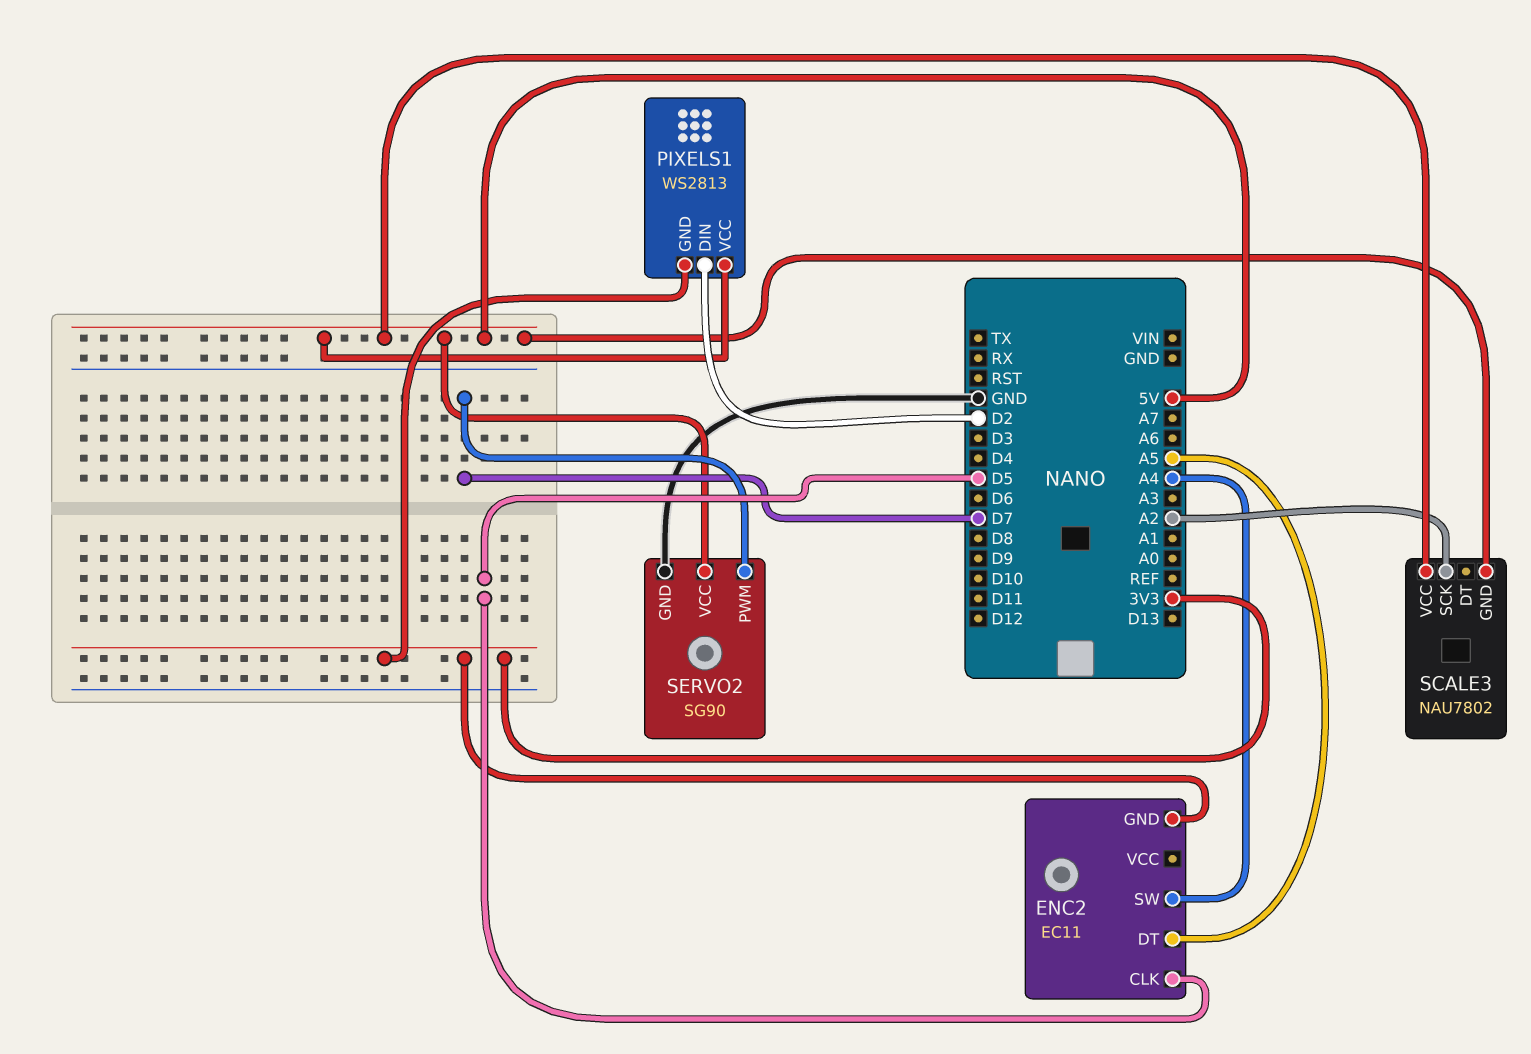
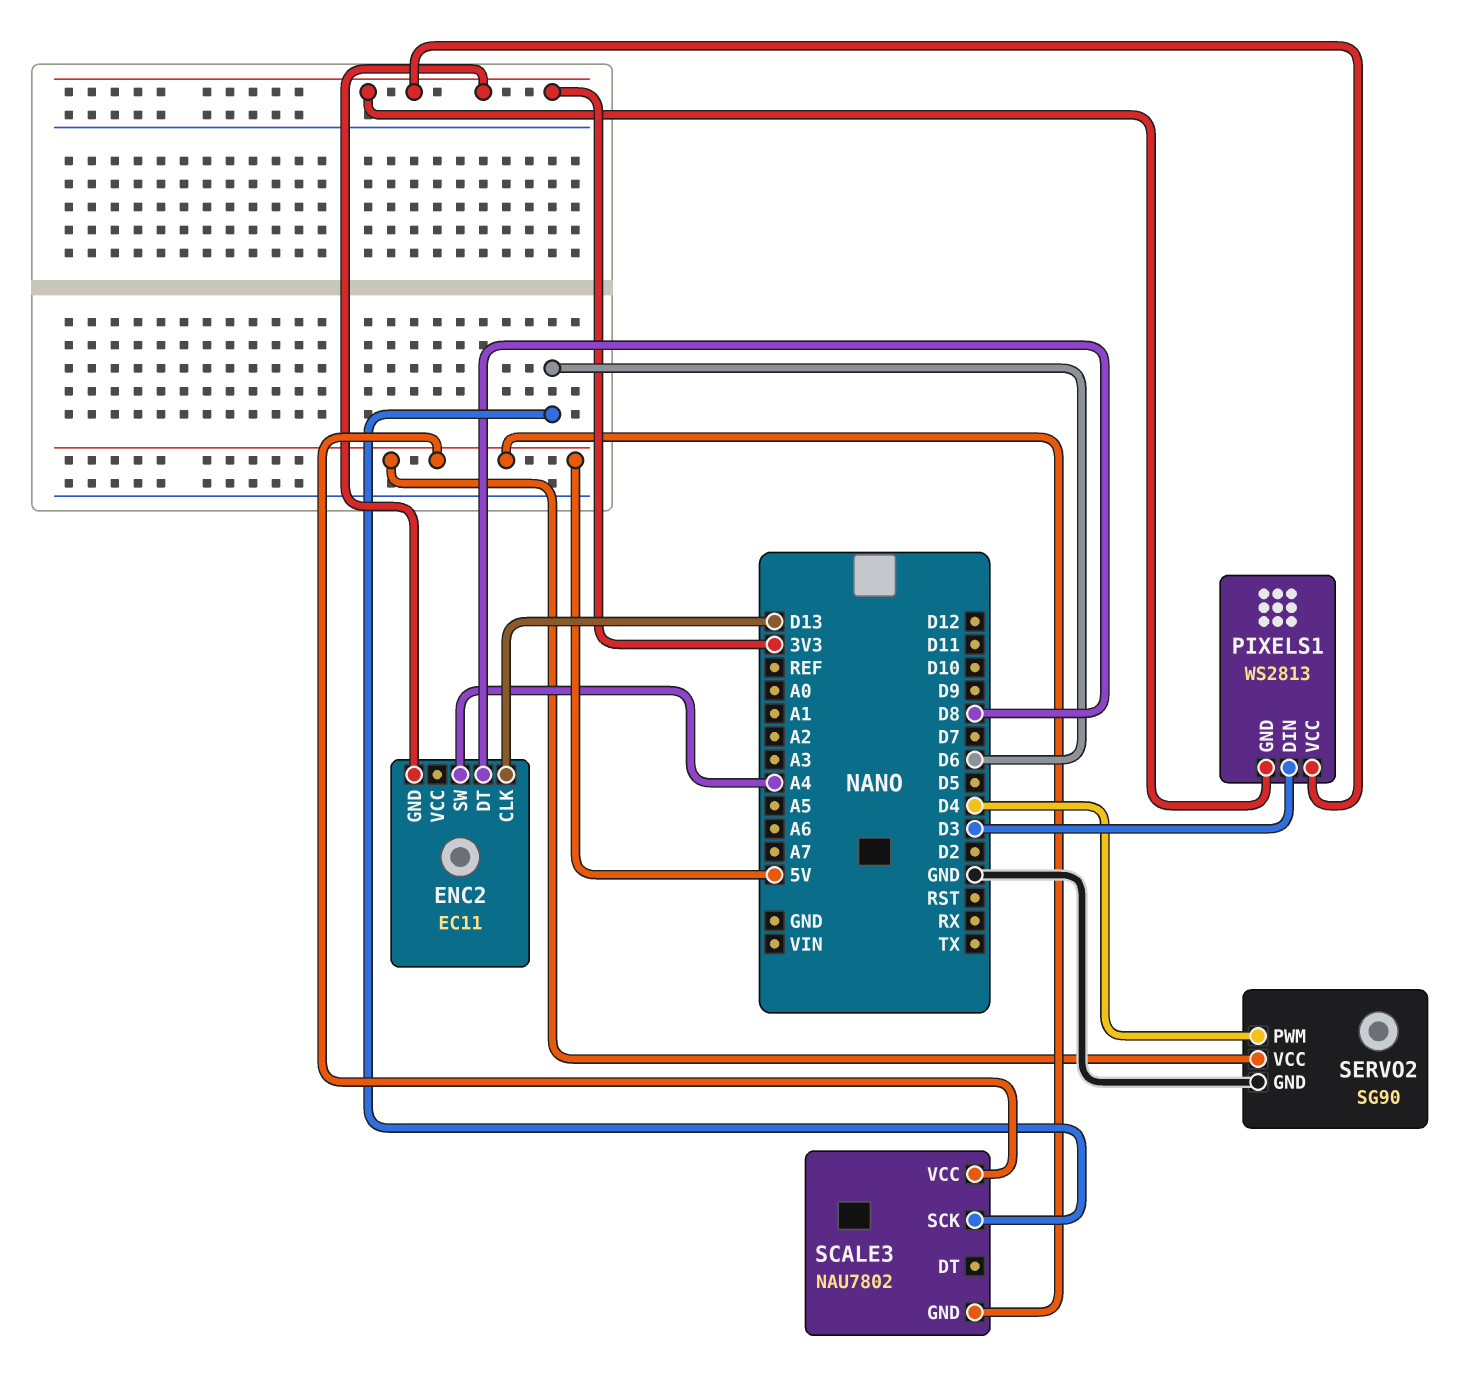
ENC2 pin CLK: D5 -> D13
ENC2 pin DT: A5 -> D8
PIXELS1 pin DIN: D2 -> D3
PIXELS1 pin VCC: 5V -> 3V3
SCALE3 pin SCK: A2 -> D6
SERVO2 pin PWM: D7 -> D4

